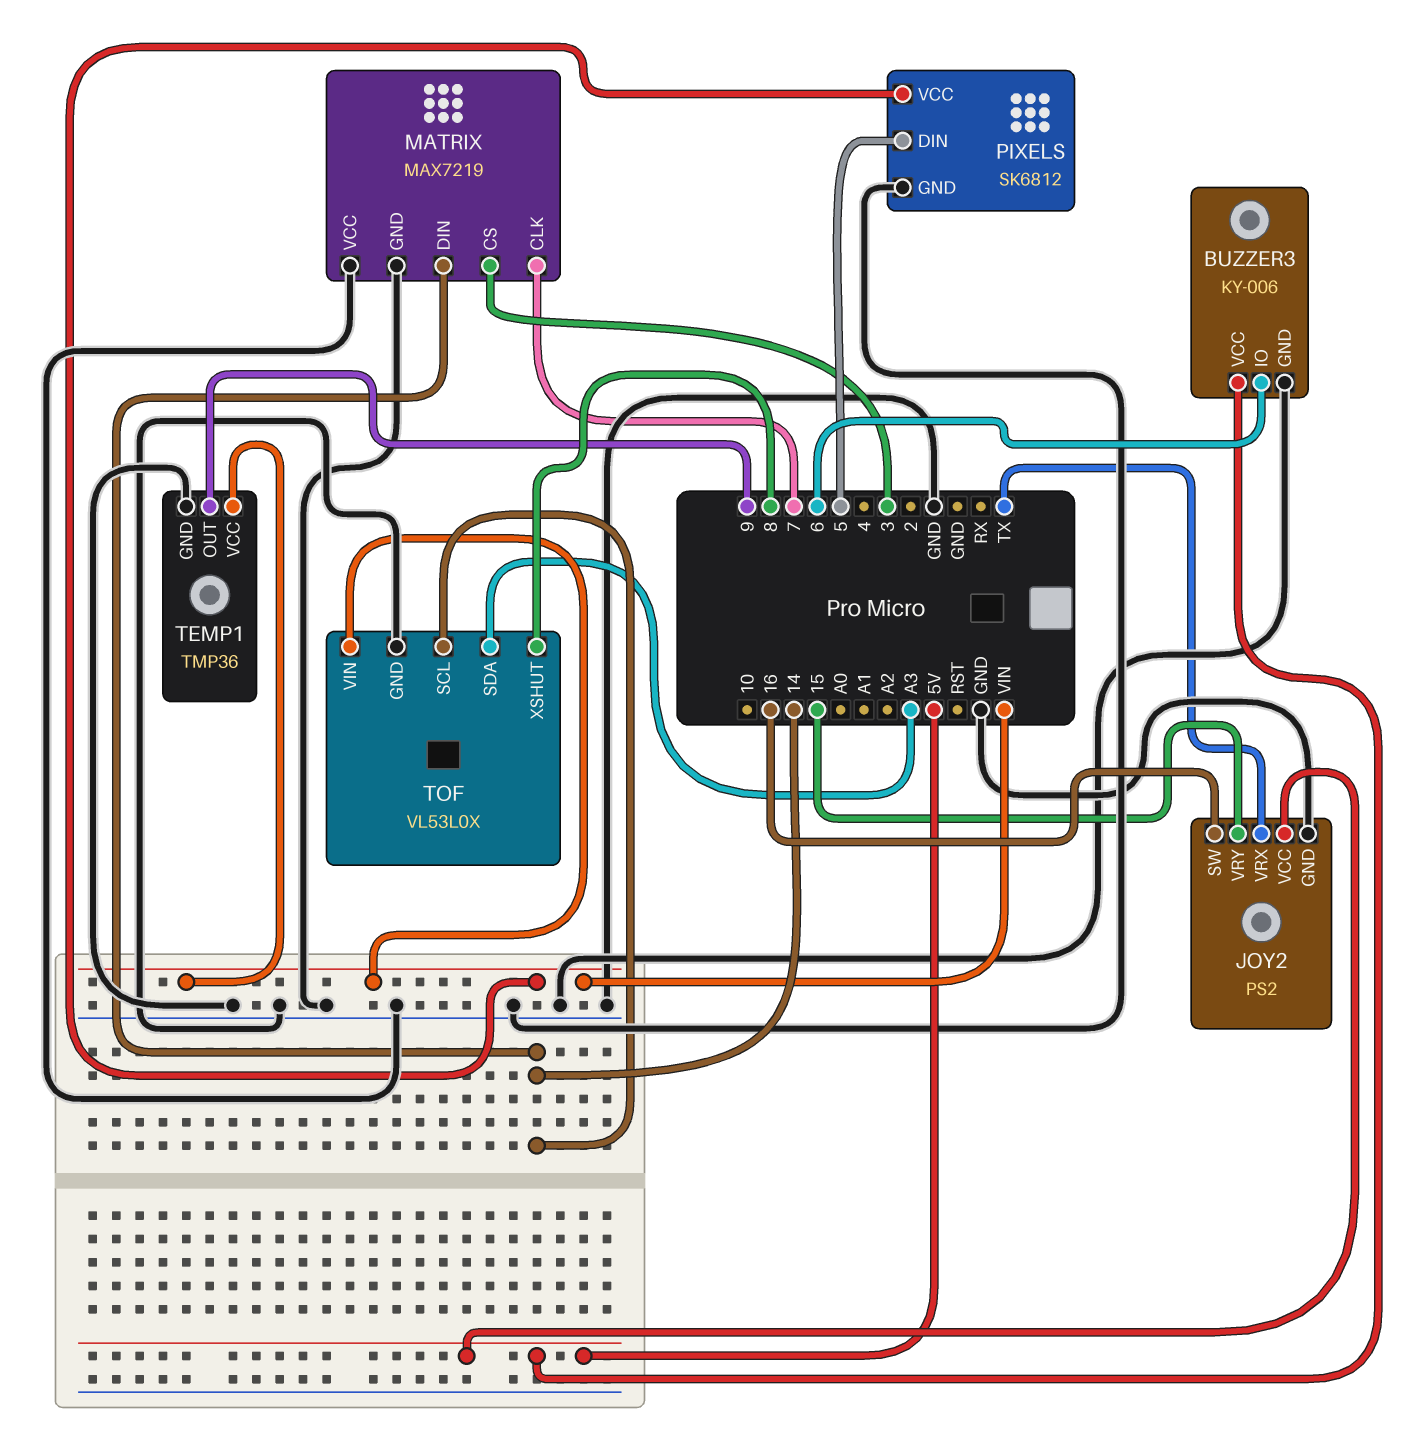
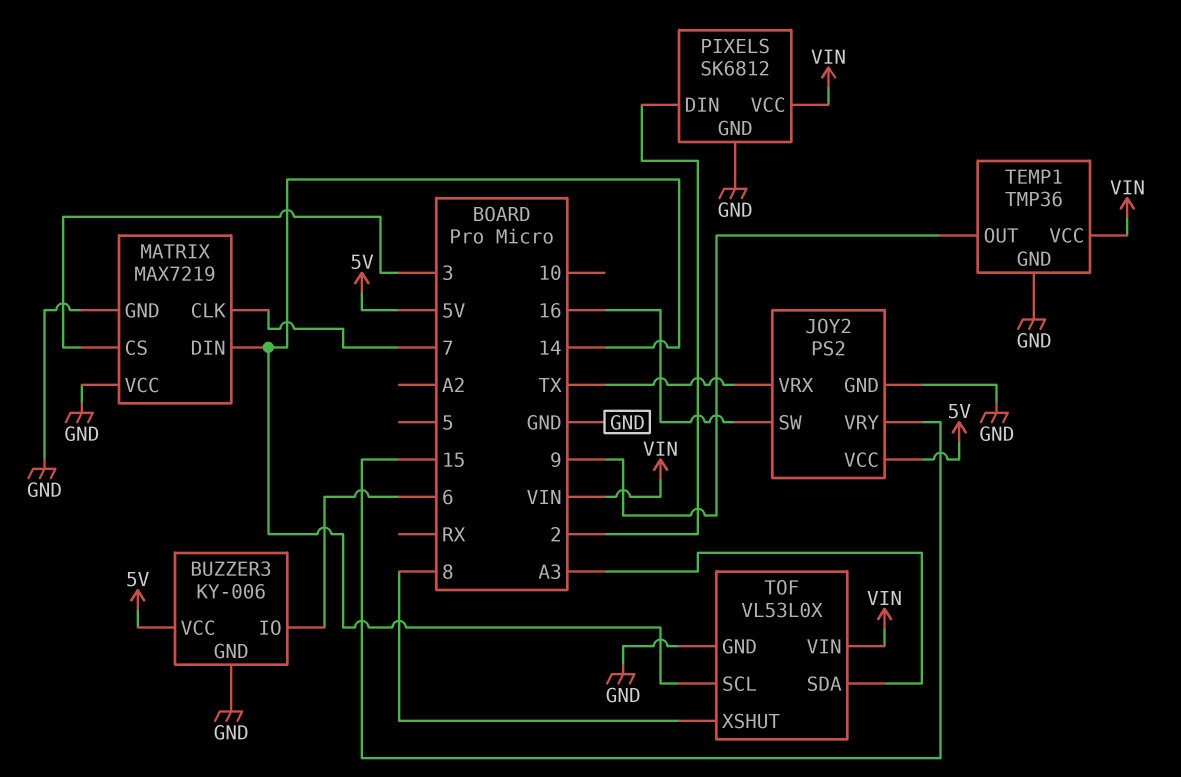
PIXELS pin DIN: 5 -> 2

